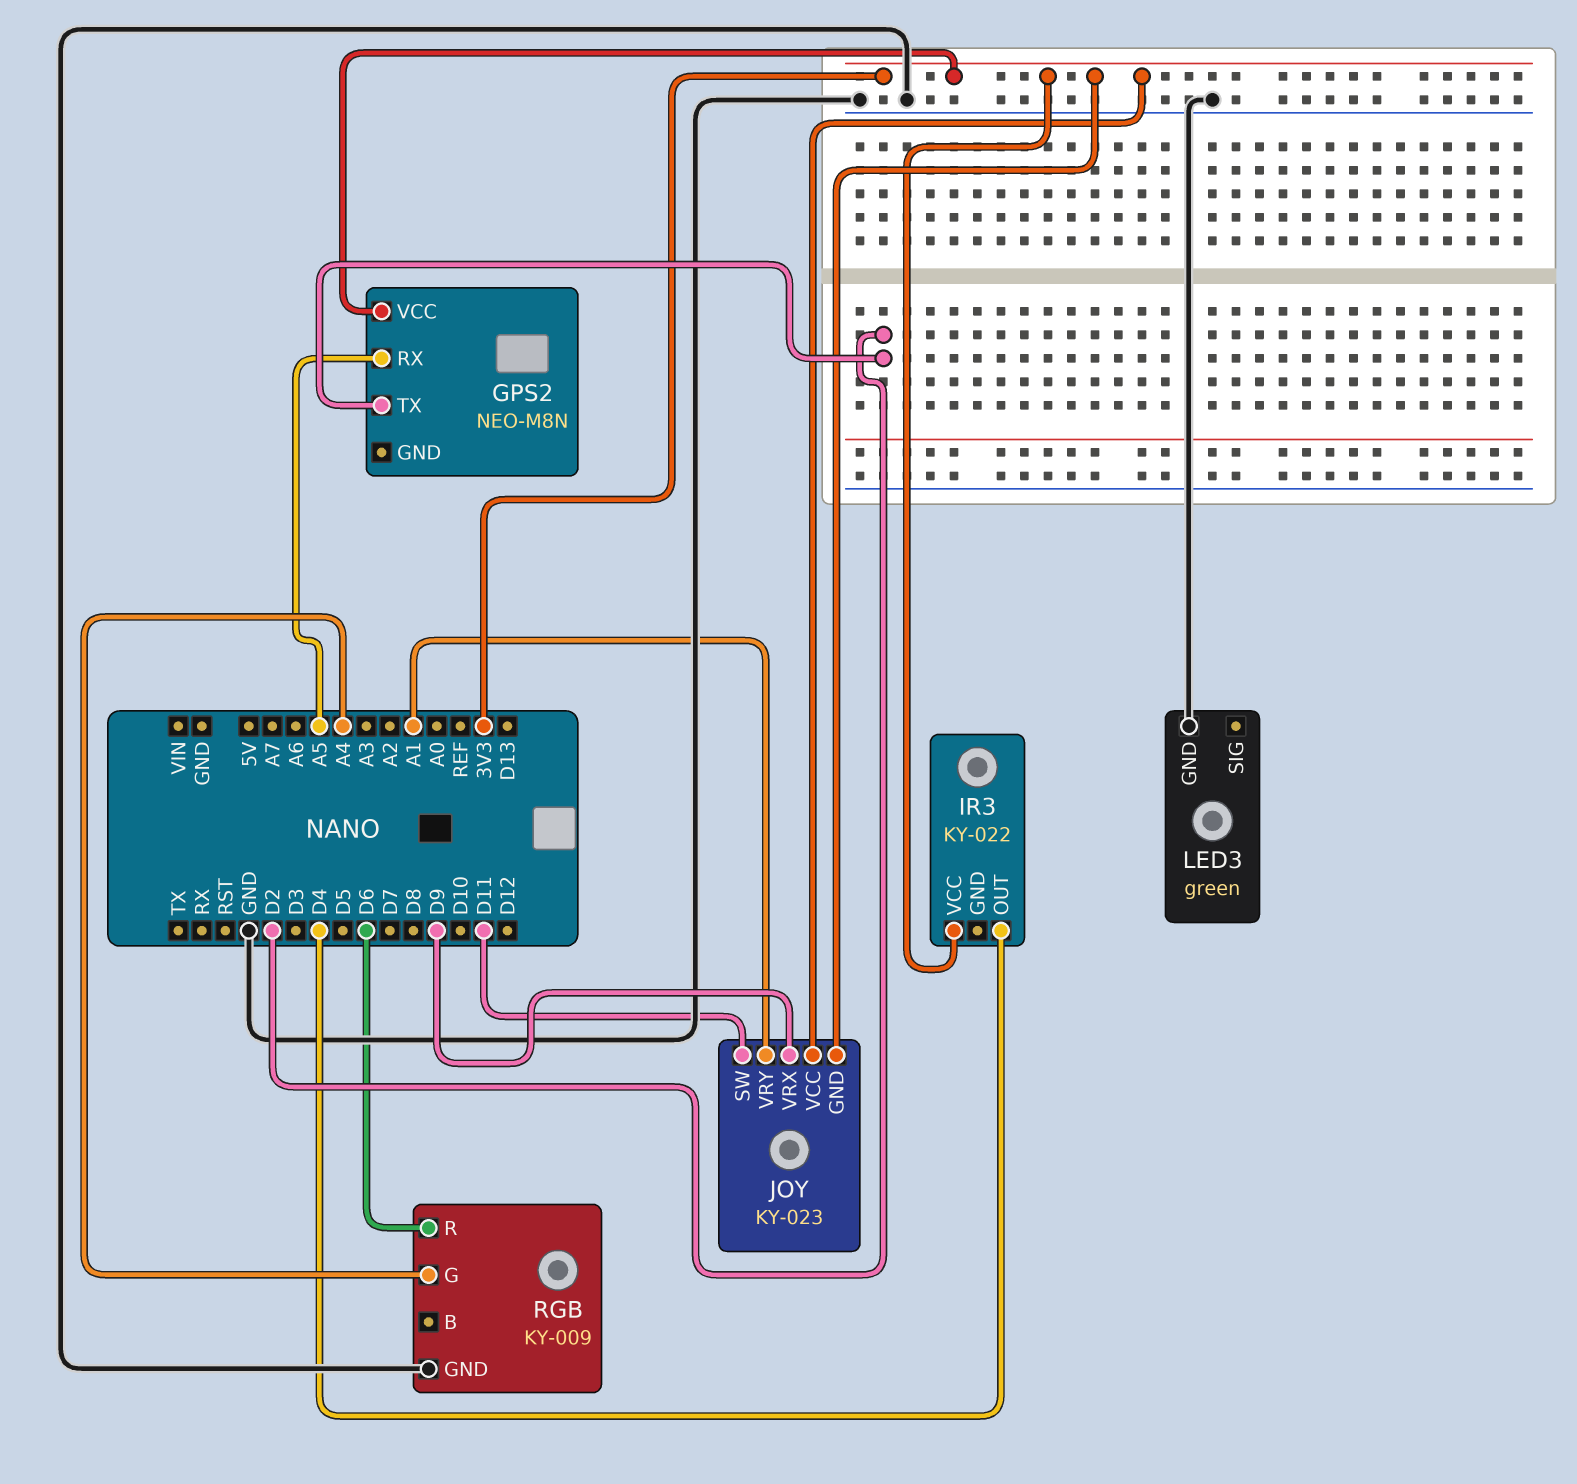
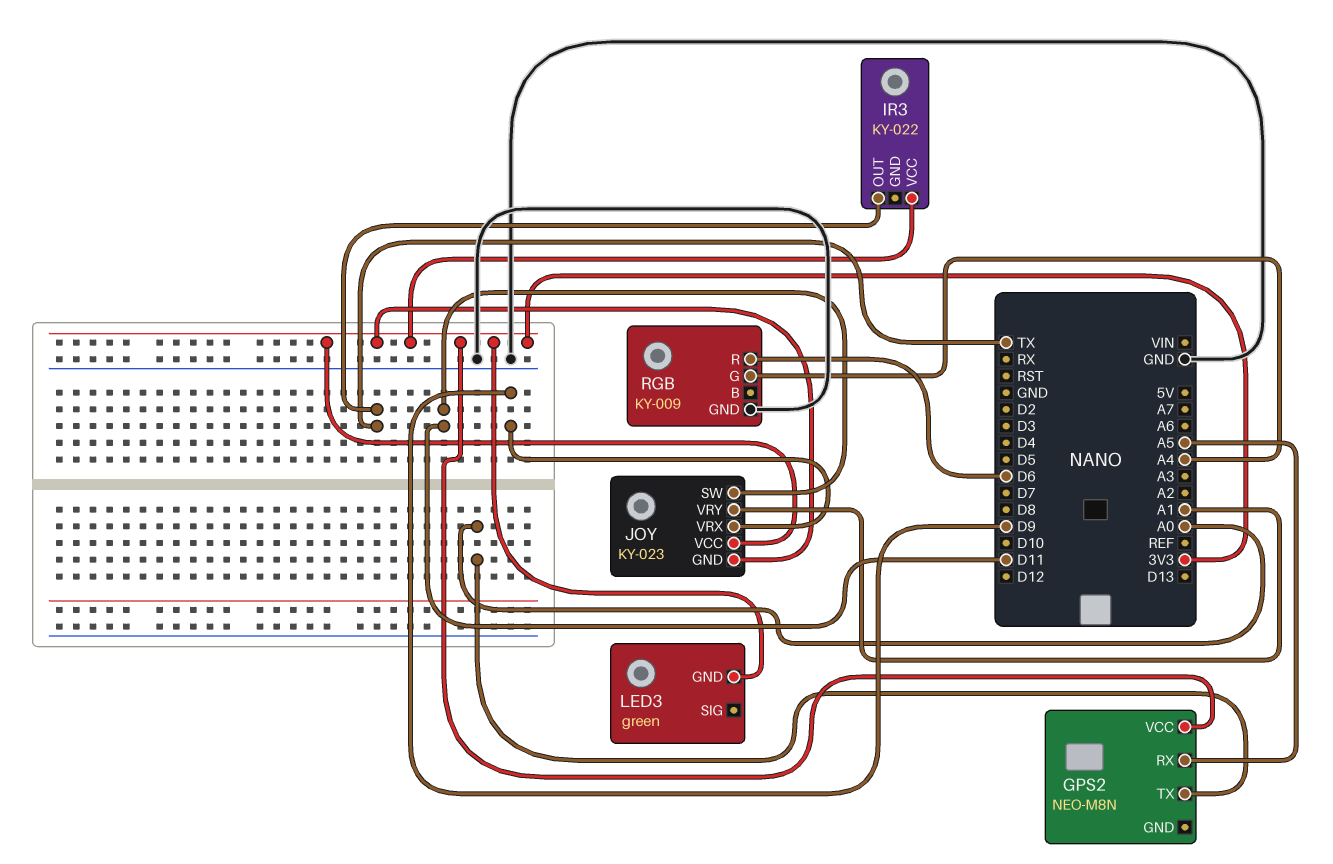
GPS2 pin TX: D2 -> A0
IR3 pin OUT: D4 -> TX
LED3 pin GND: GND -> 3V3

